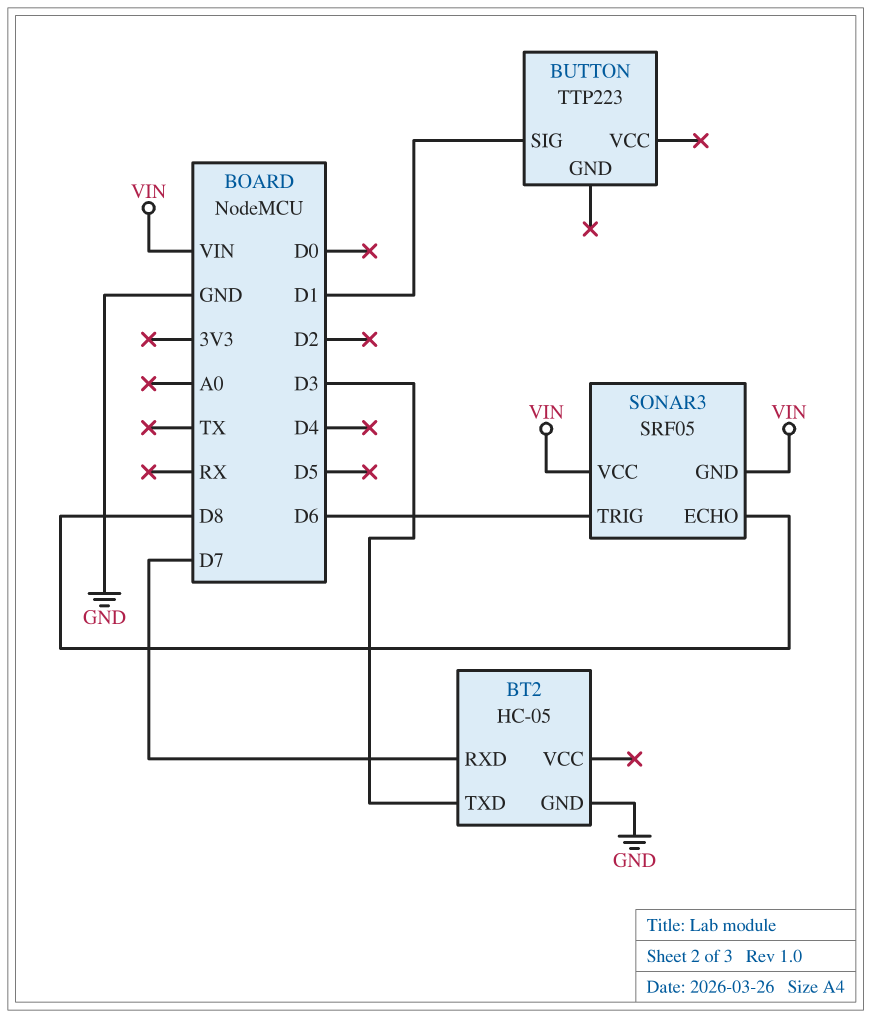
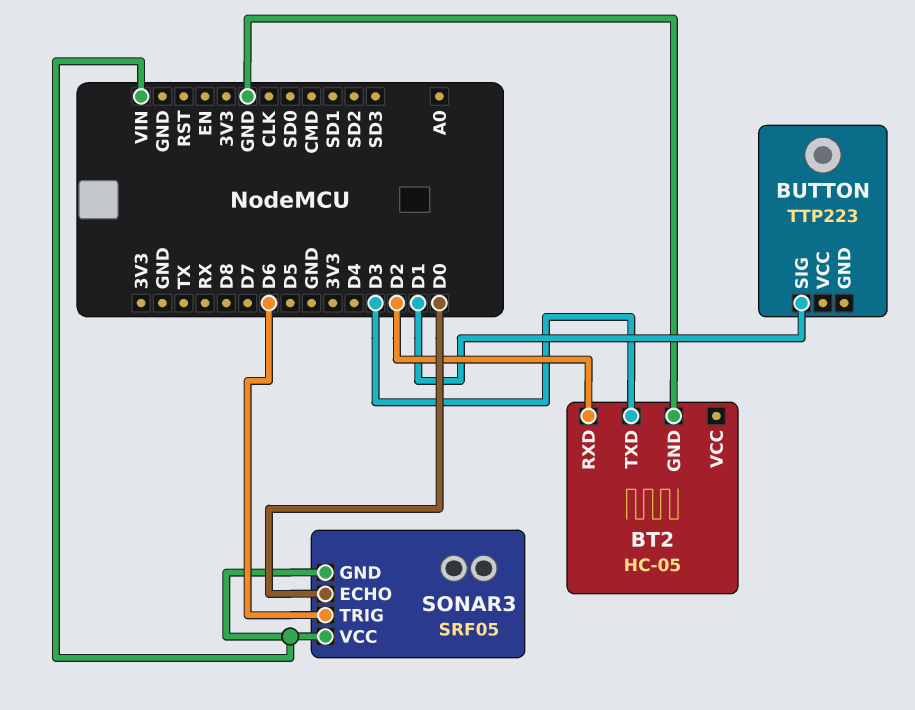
BT2 pin RXD: D7 -> D2
SONAR3 pin ECHO: D8 -> D0

